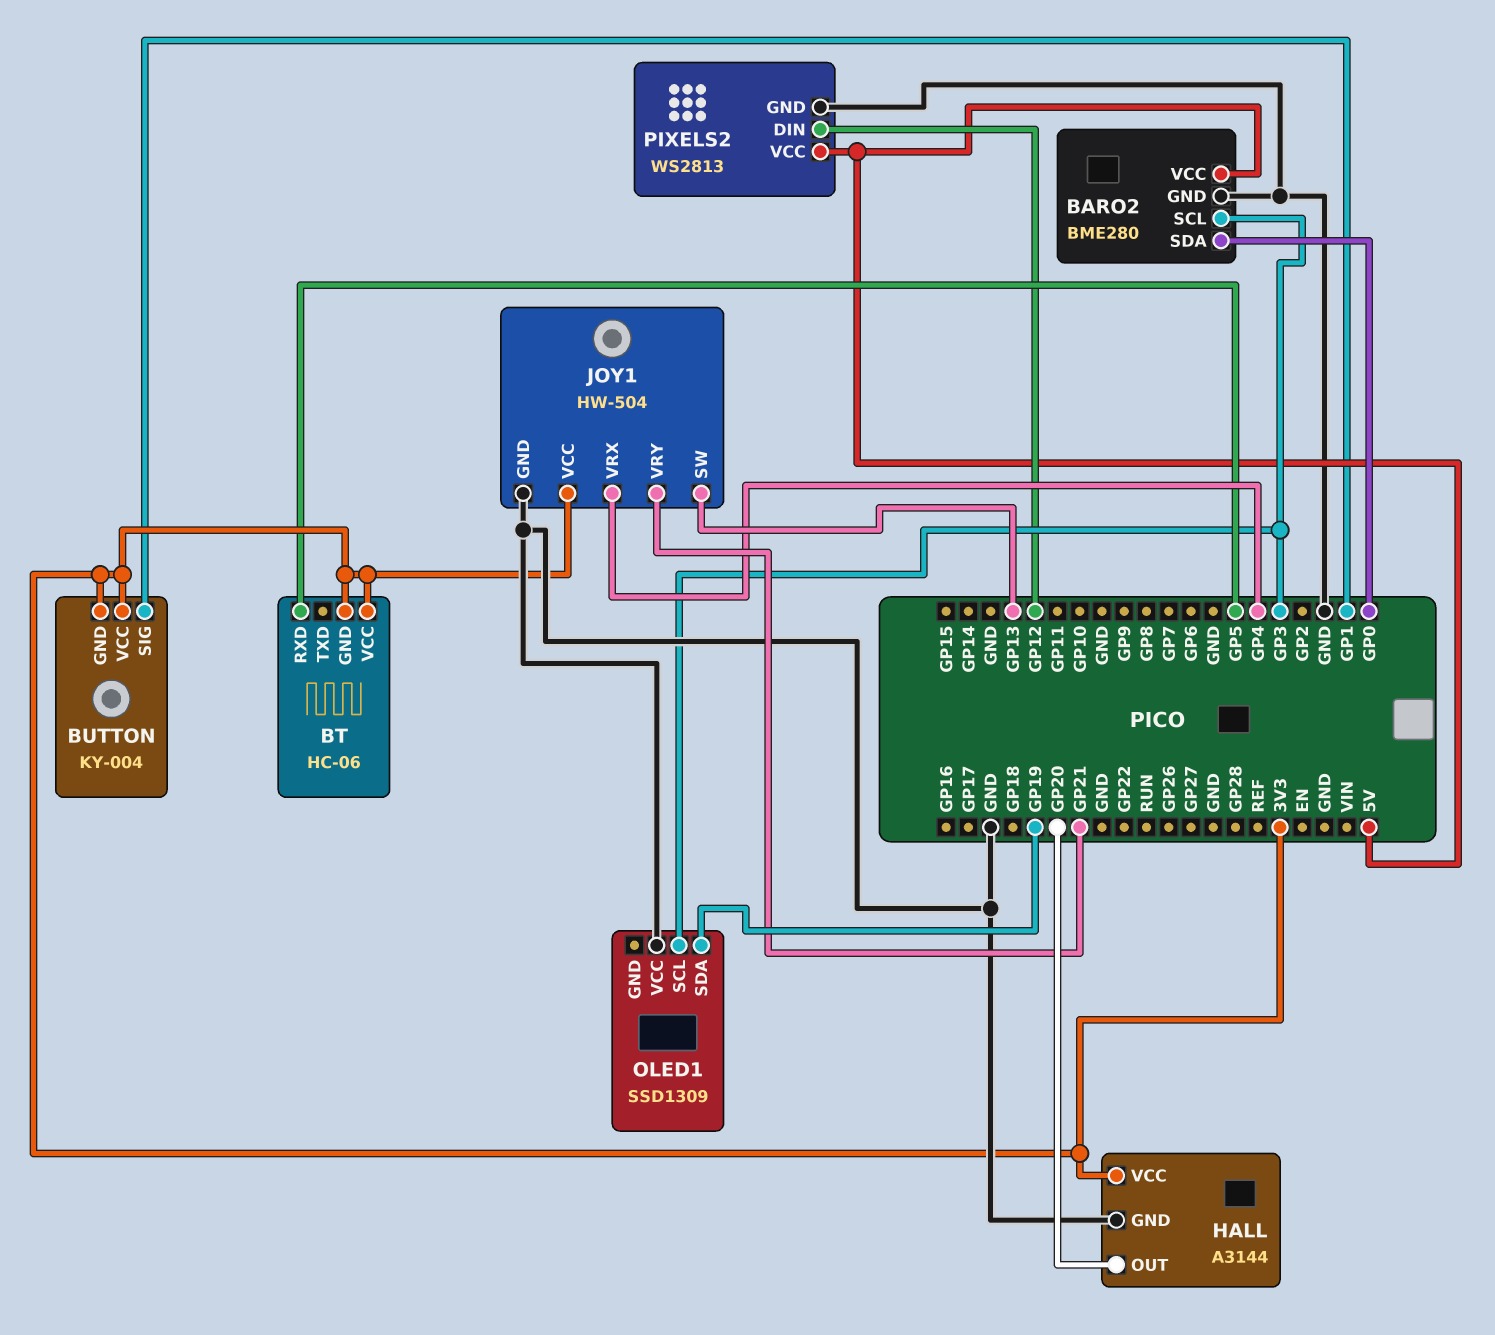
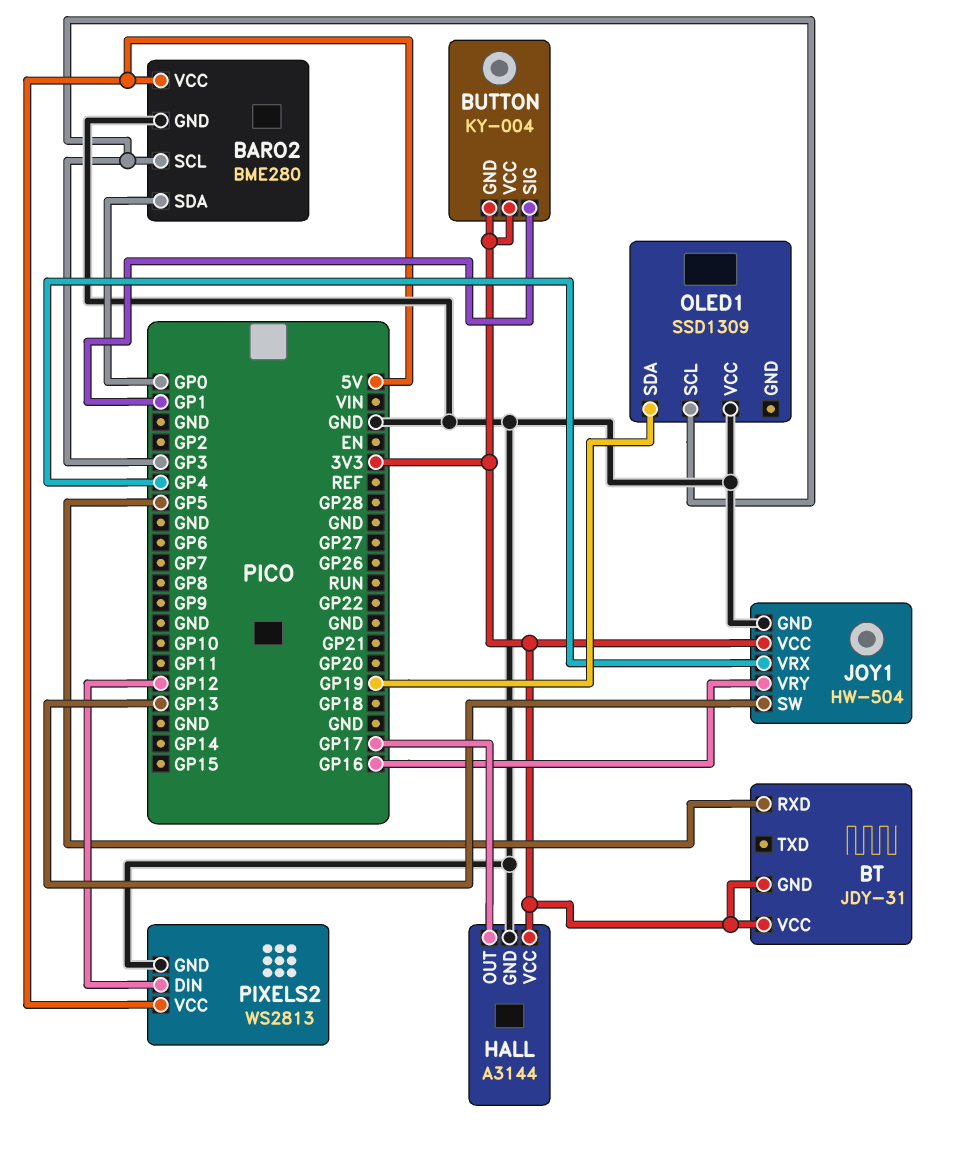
BT: HC-06 -> JDY-31
HALL pin OUT: GP20 -> GP17
JOY1 pin VRY: GP21 -> GP16

